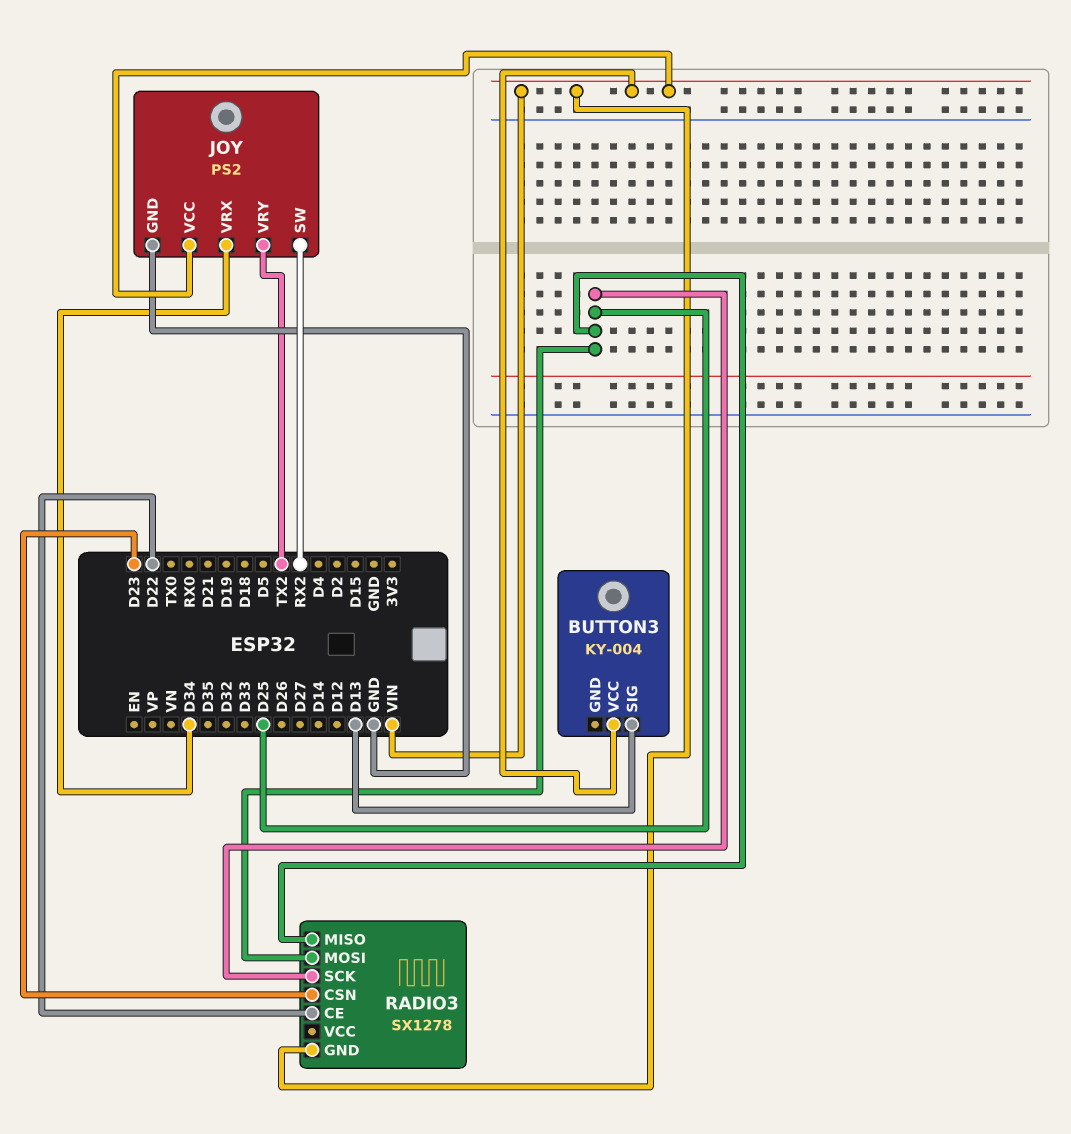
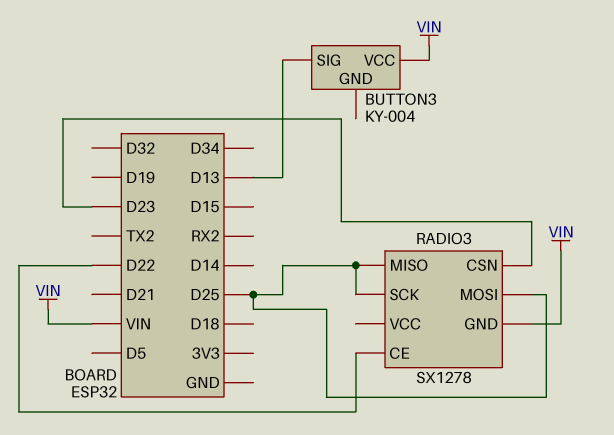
JOY: PS2 -> none
JOY pin GND: GND -> none
JOY pin SW: RX2 -> none
JOY pin VCC: VIN -> none
JOY pin VRX: D34 -> none
JOY pin VRY: TX2 -> none

